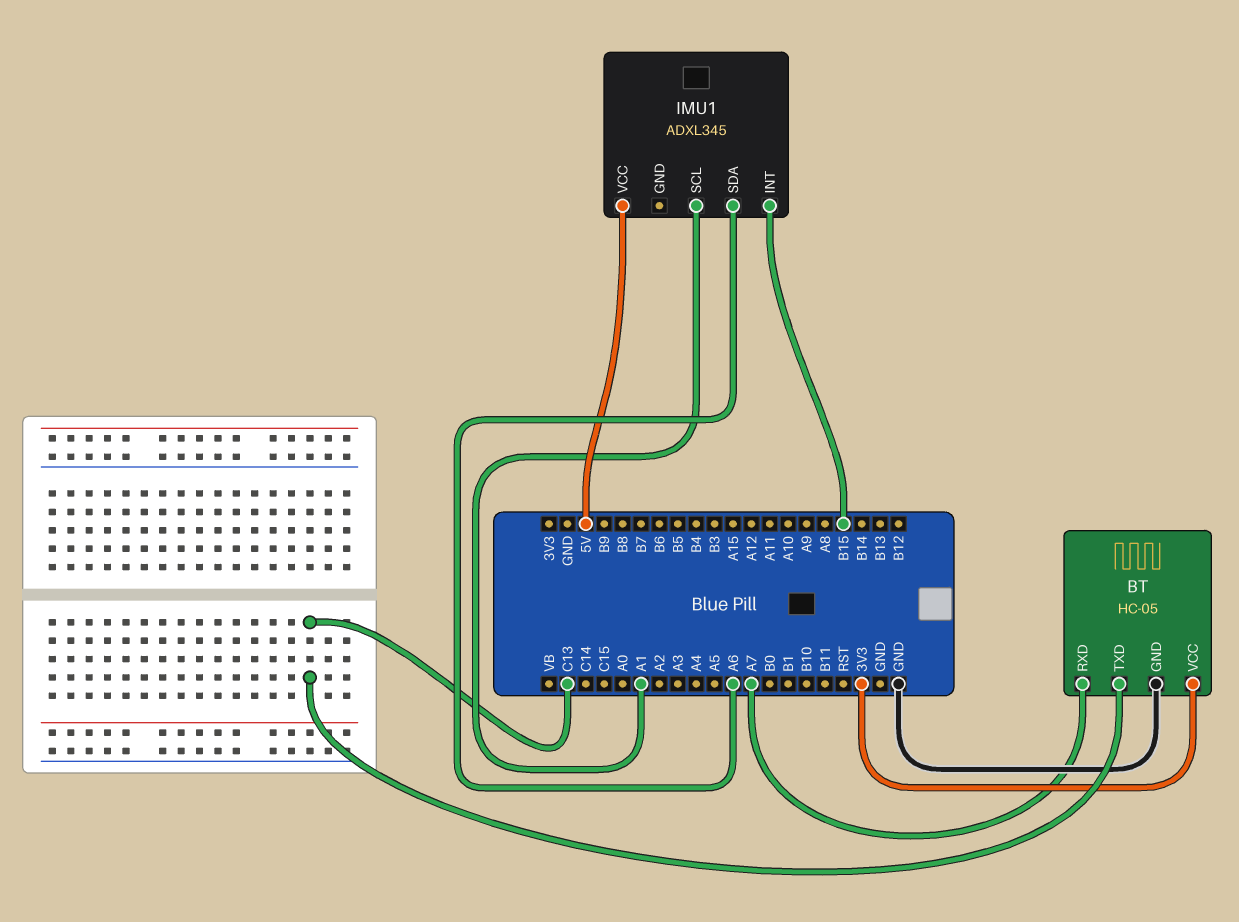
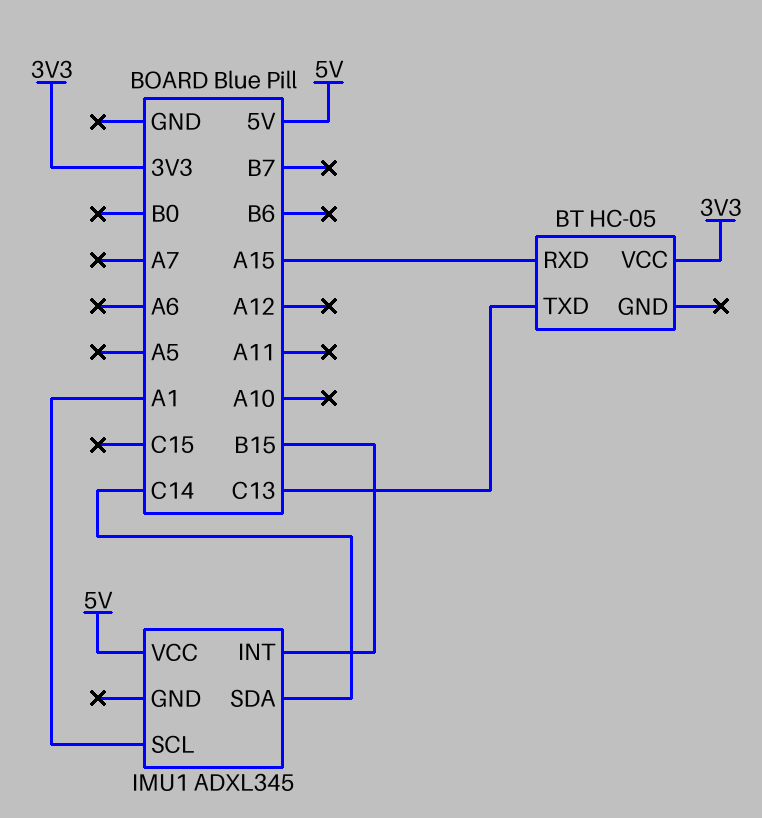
BT pin GND: GND -> none
BT pin RXD: A7 -> A15
IMU1 pin SDA: A6 -> C14

